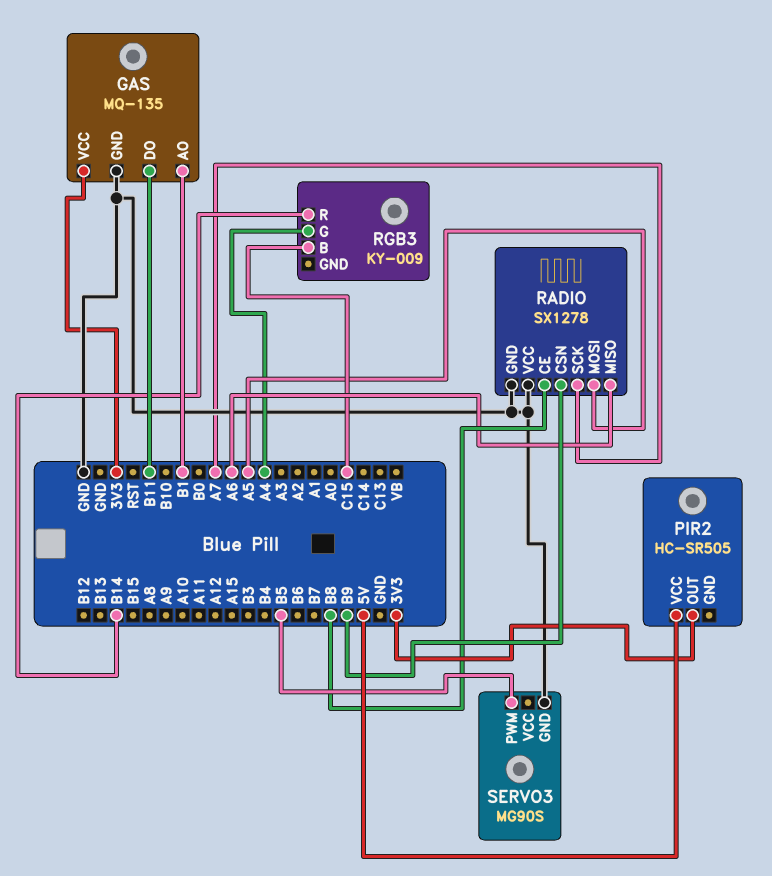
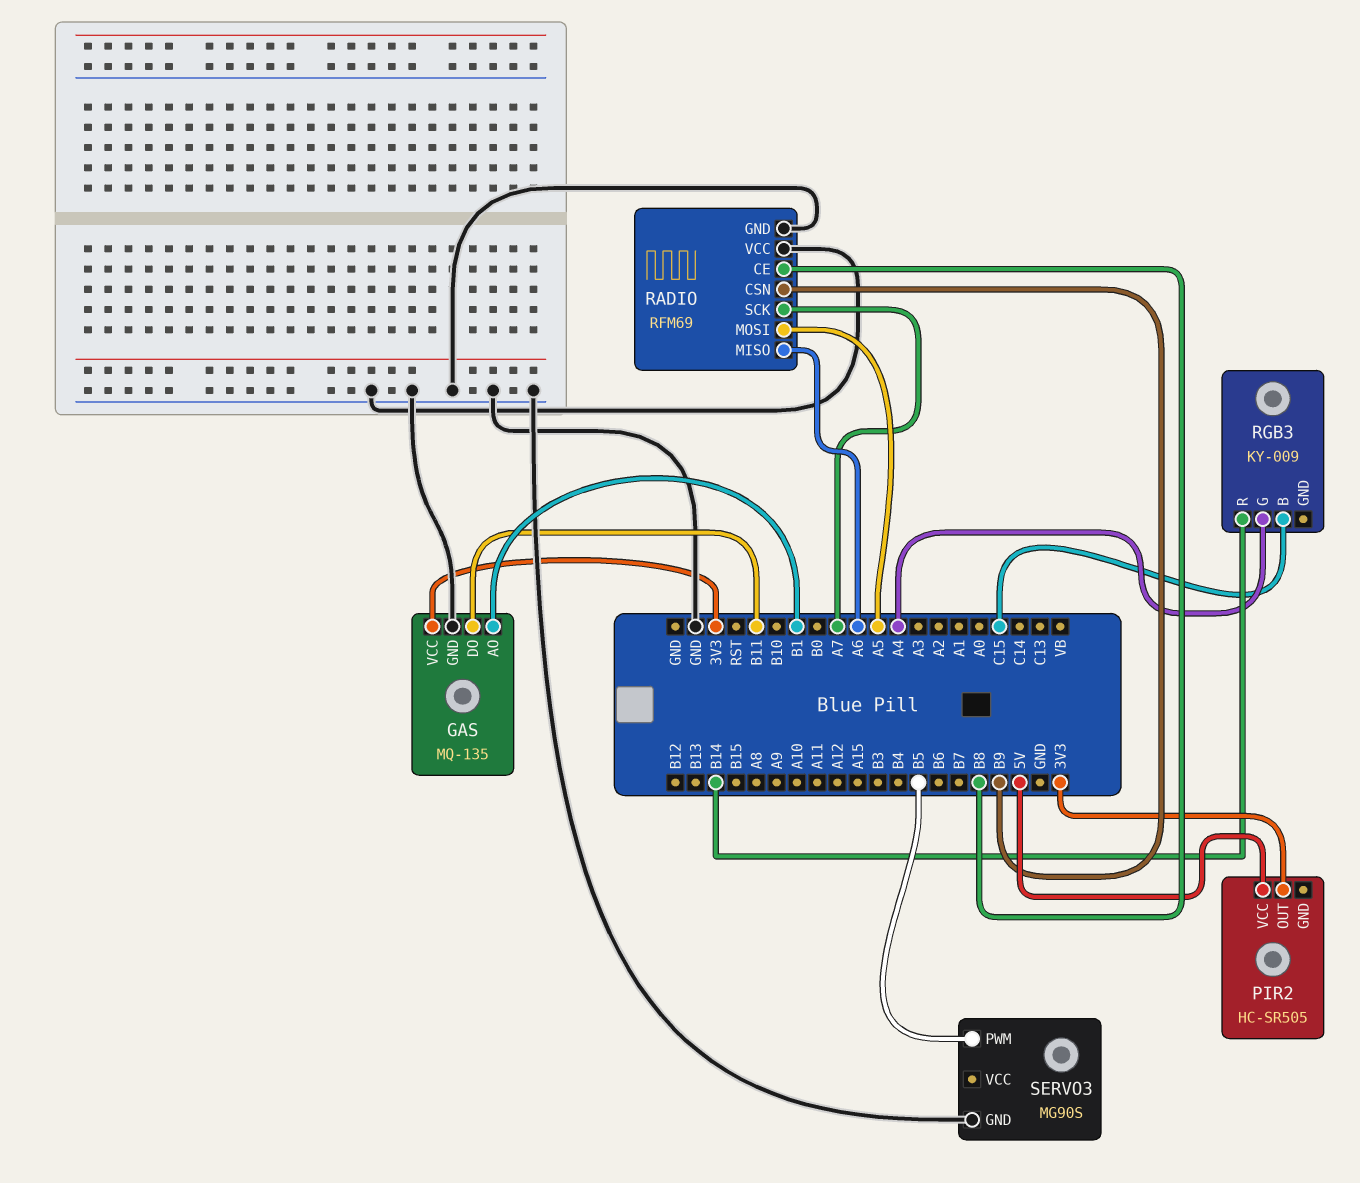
RADIO: SX1278 -> RFM69

